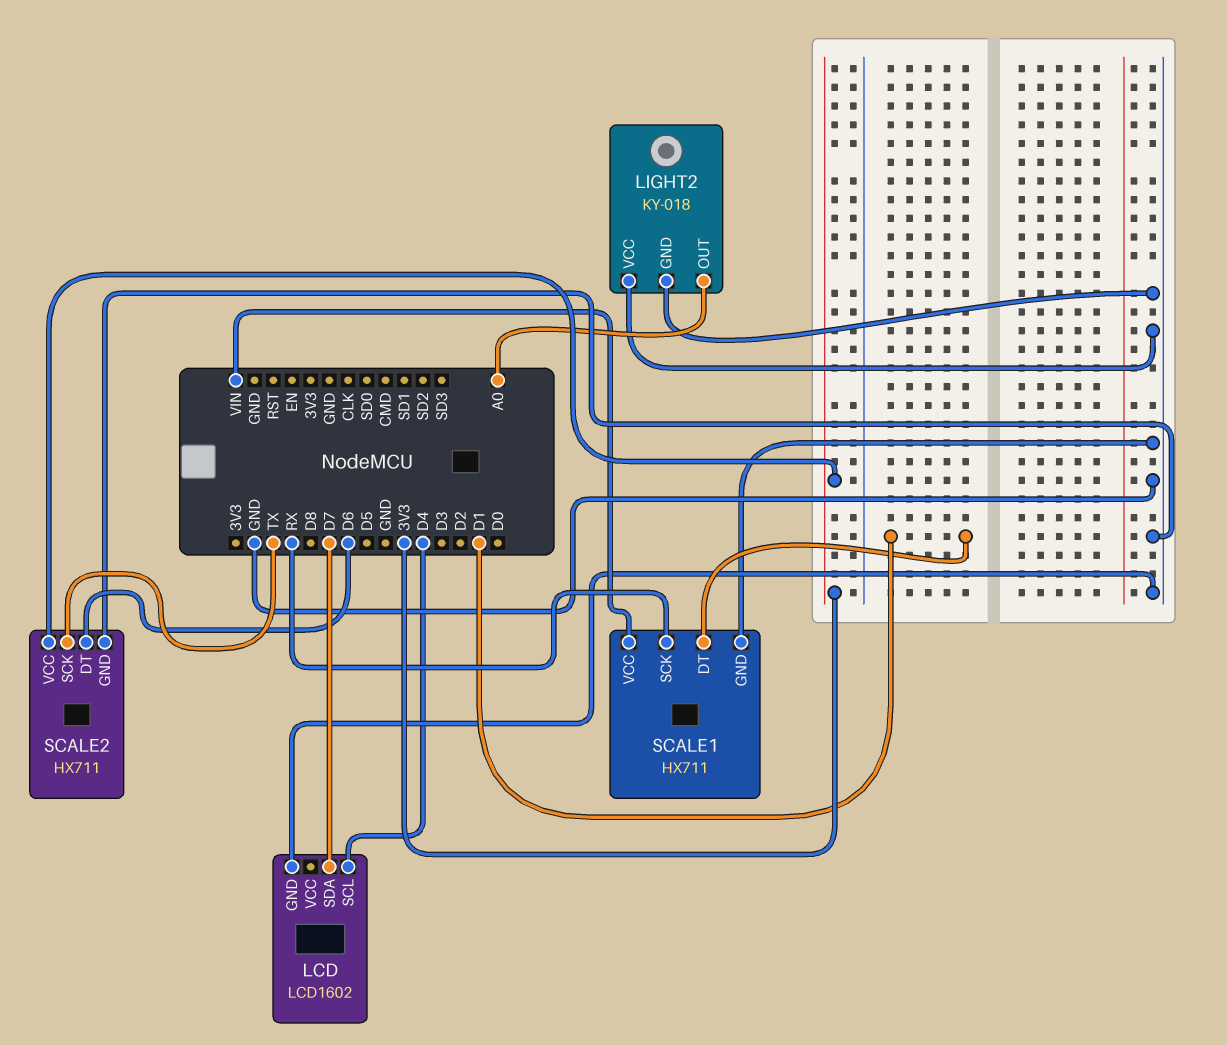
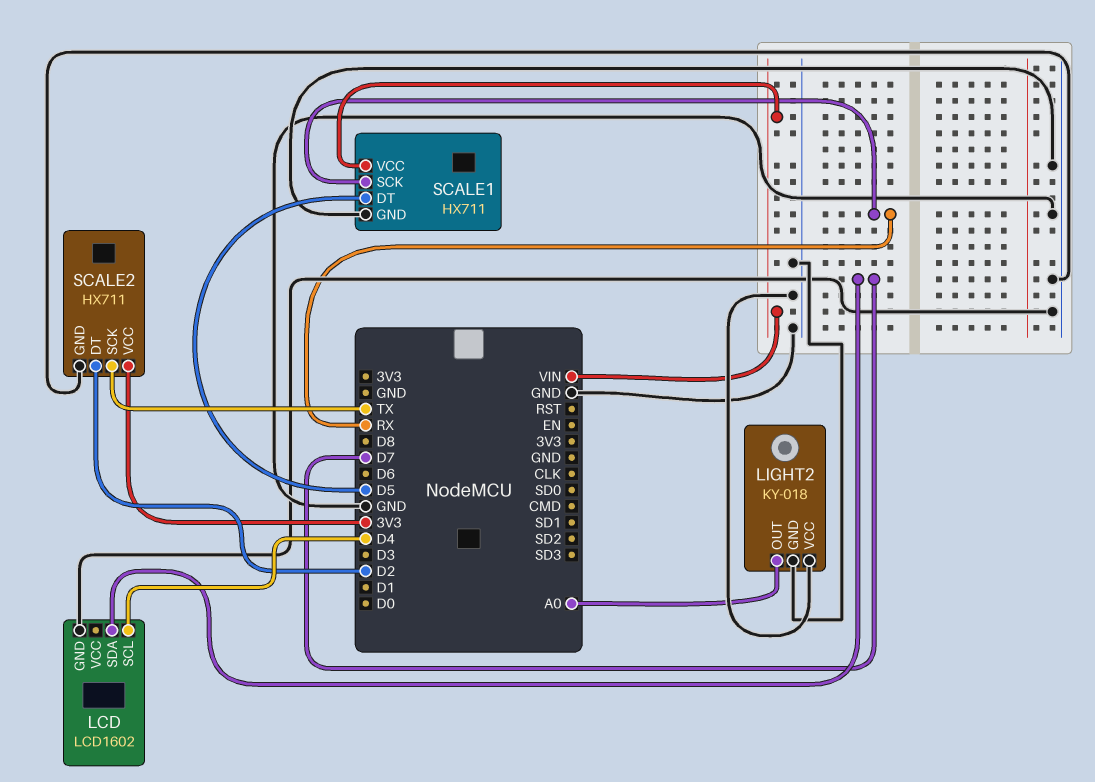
SCALE1 pin DT: D1 -> D5
SCALE2 pin DT: D6 -> D2

